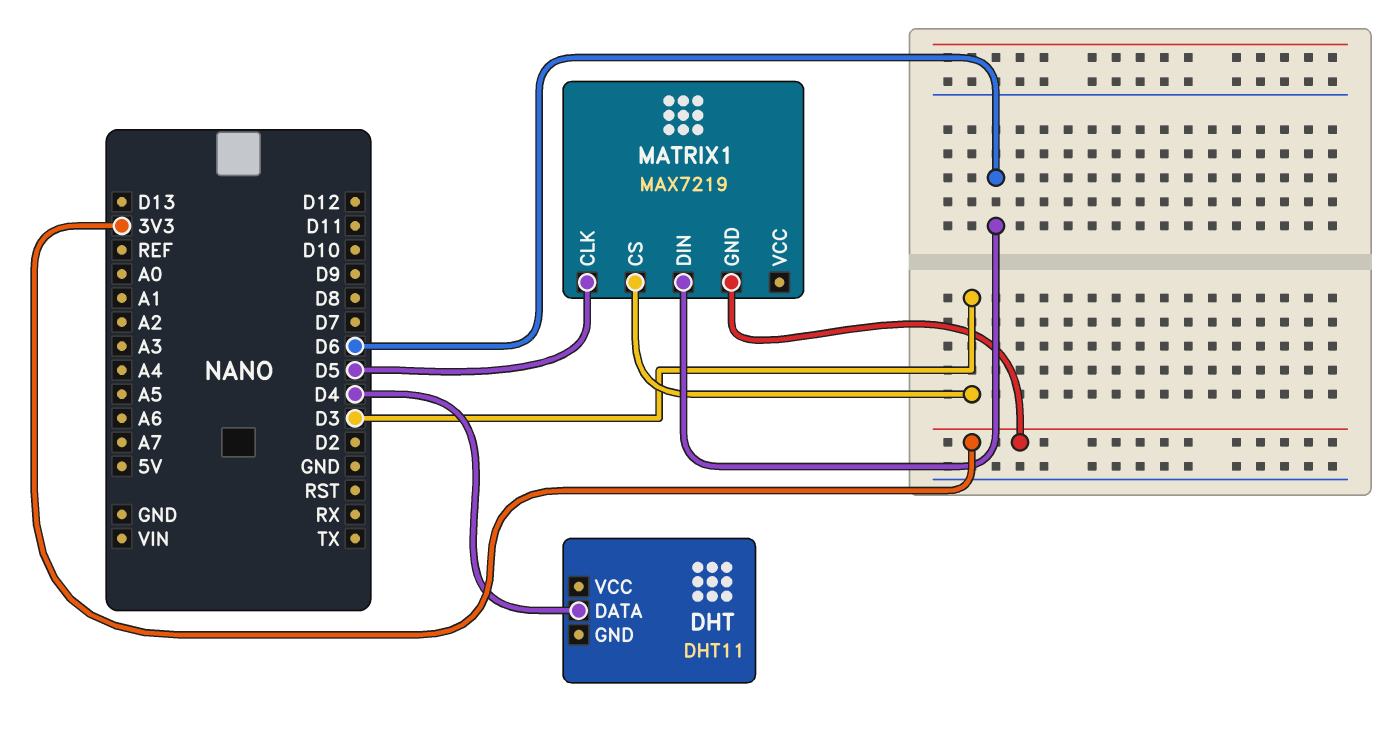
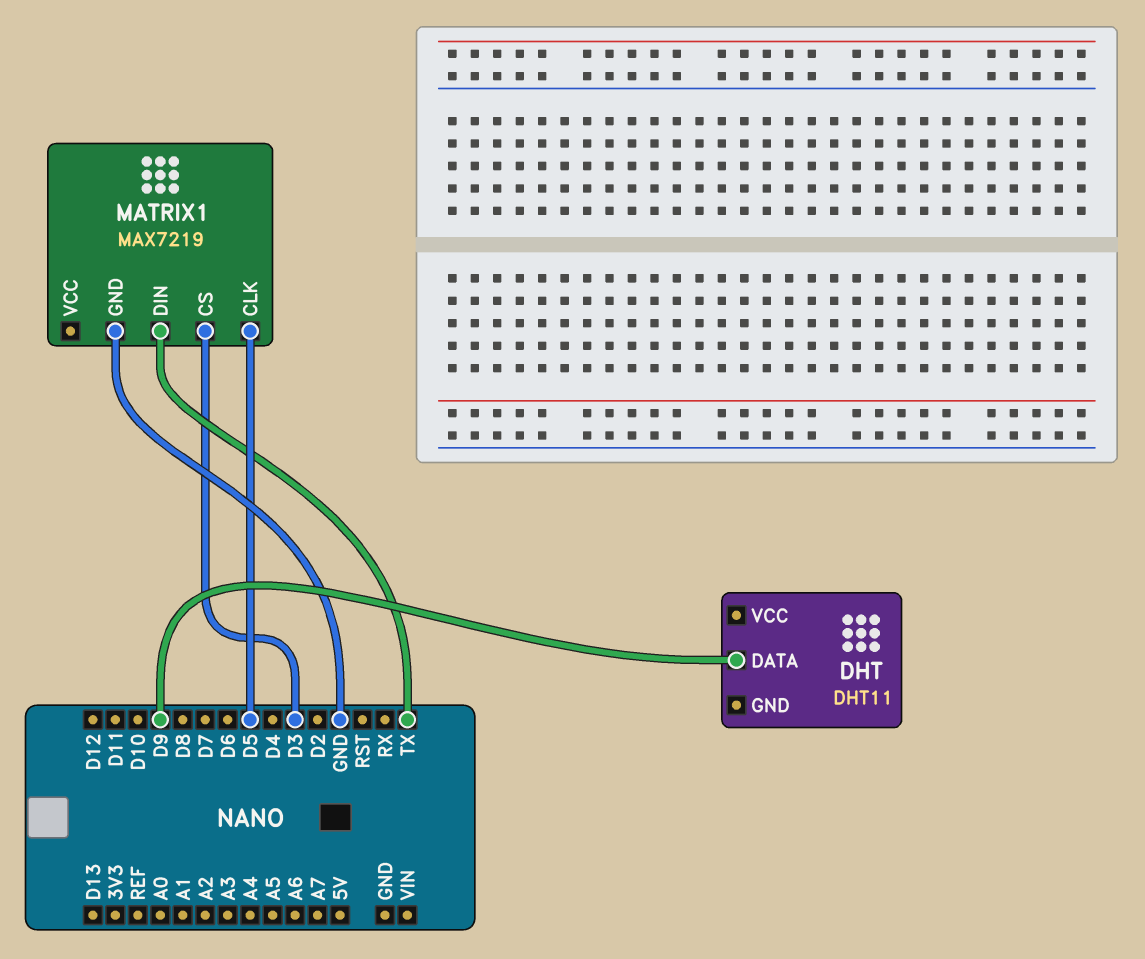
DHT pin DATA: D4 -> D9
MATRIX1 pin DIN: D6 -> TX
MATRIX1 pin GND: 3V3 -> GND

